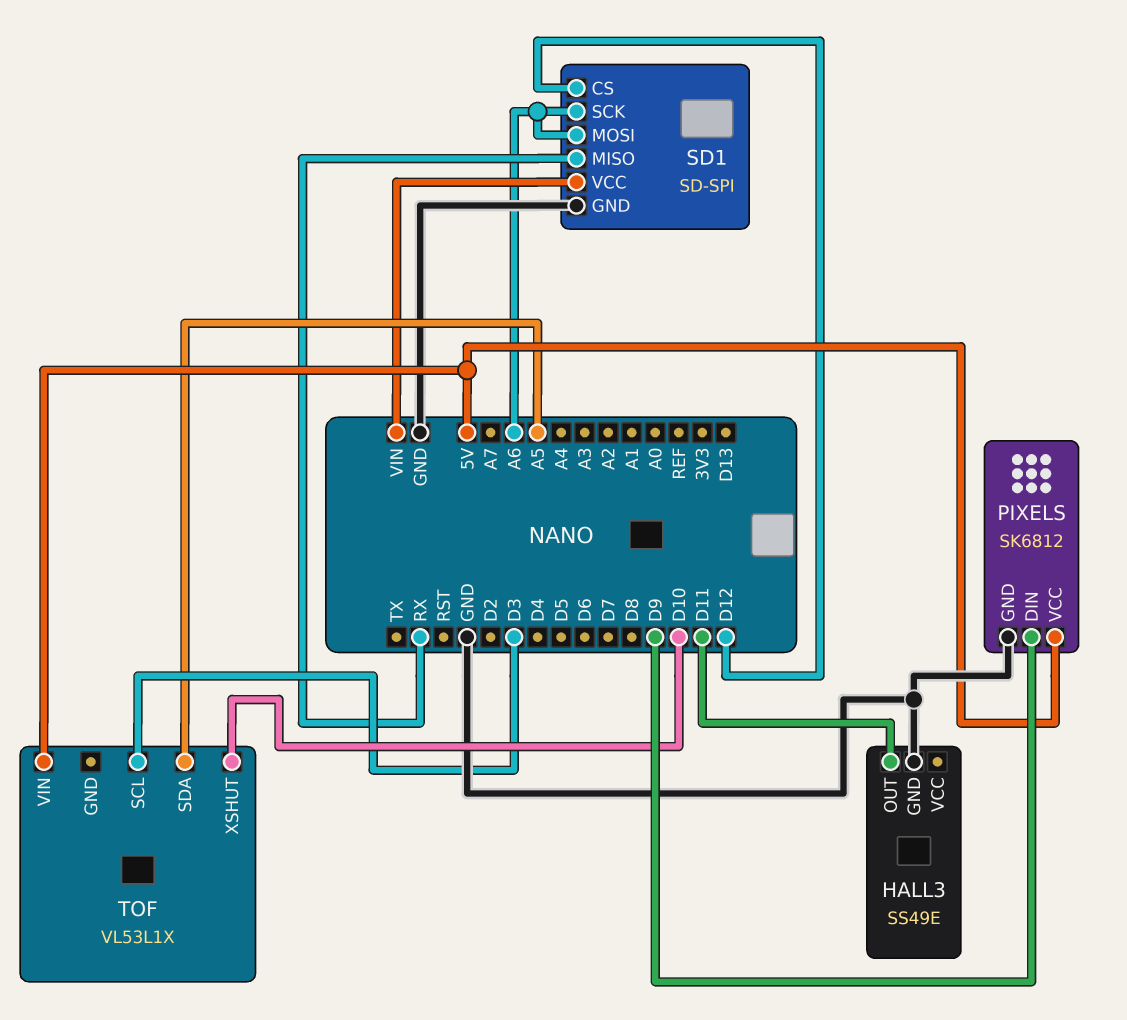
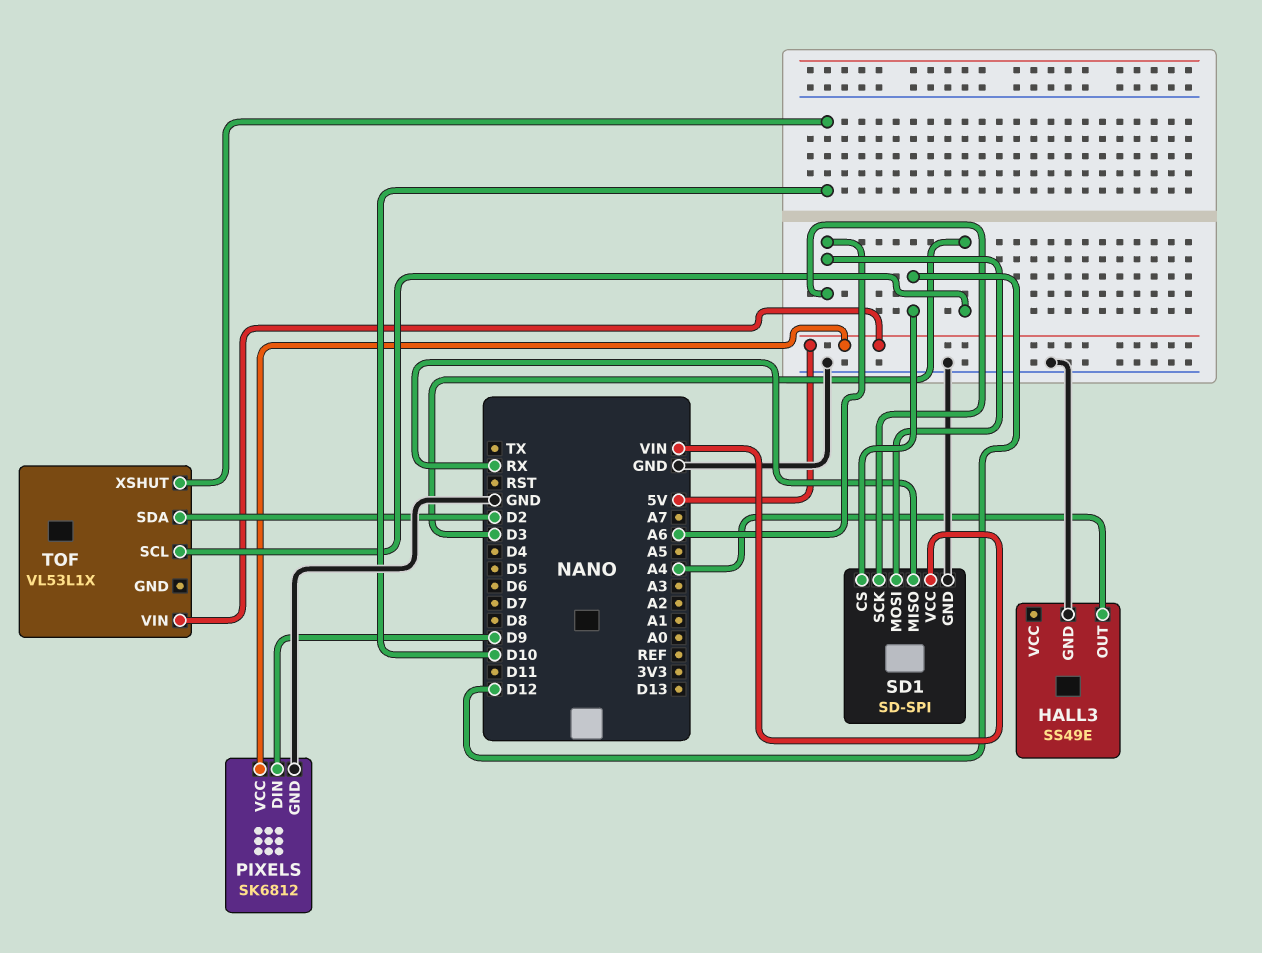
HALL3 pin OUT: D11 -> A4
TOF pin SDA: A5 -> D2

